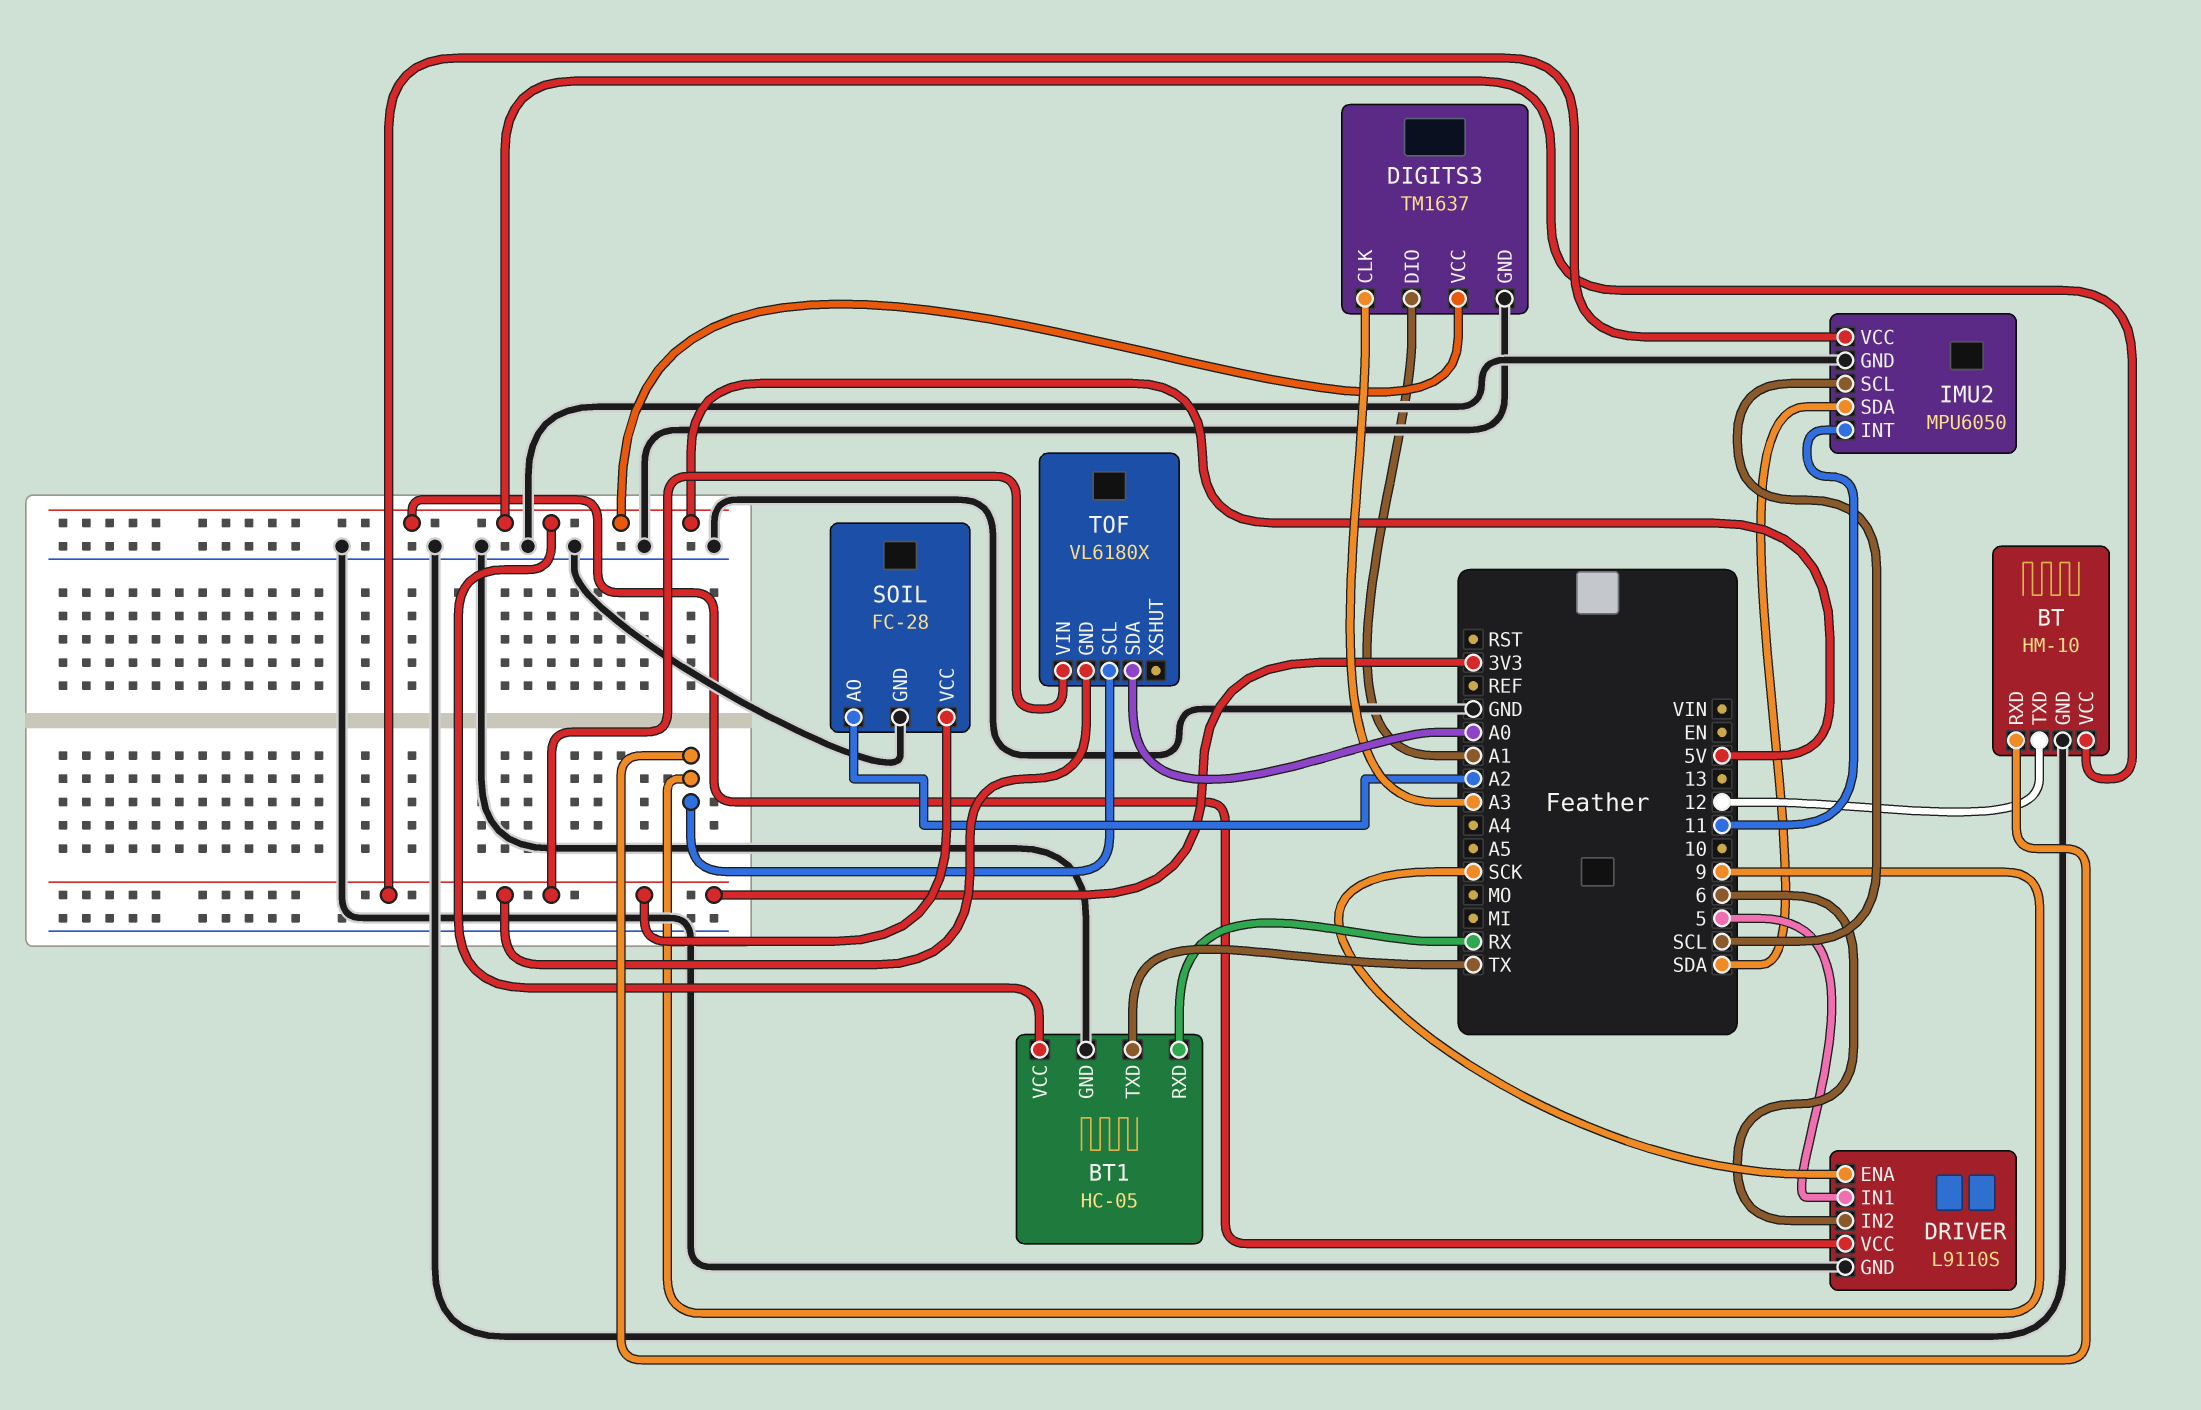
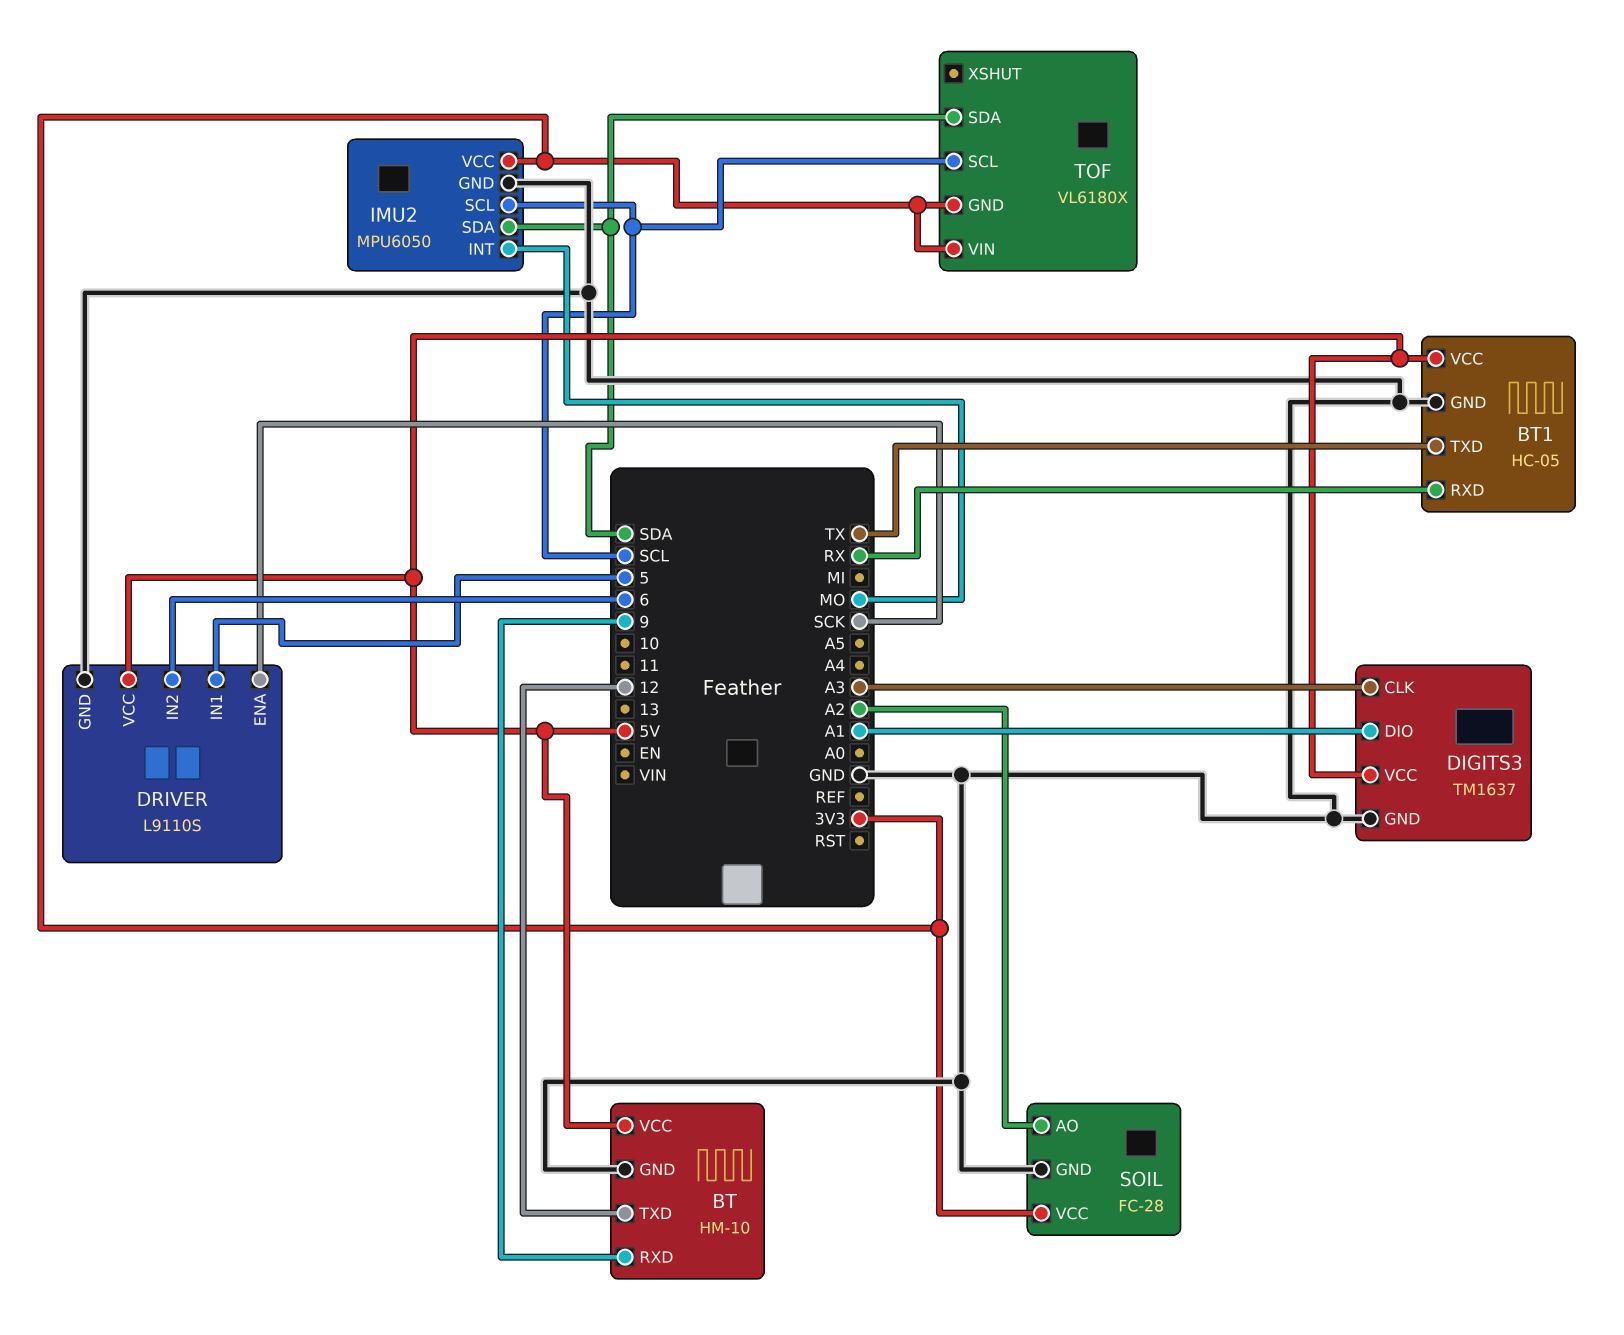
IMU2 pin INT: 11 -> MO
TOF pin SCL: 9 -> SCL
TOF pin SDA: A0 -> SDA

